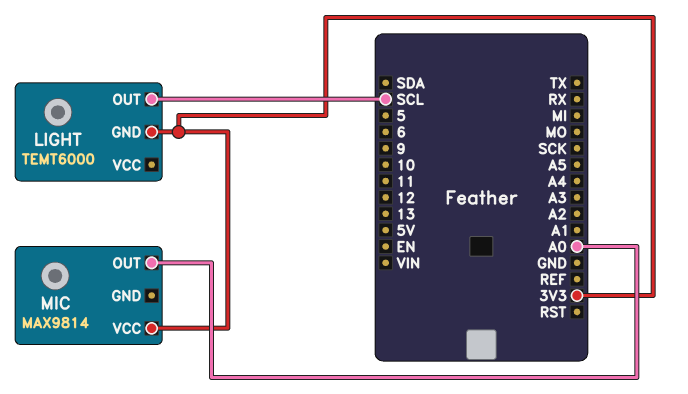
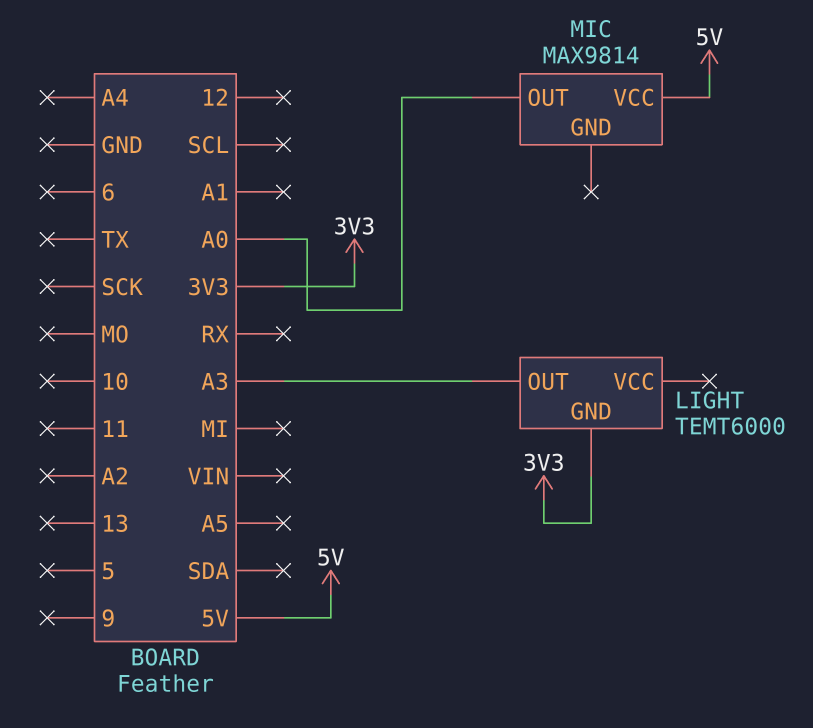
LIGHT pin OUT: SCL -> A3
MIC pin VCC: 3V3 -> 5V

